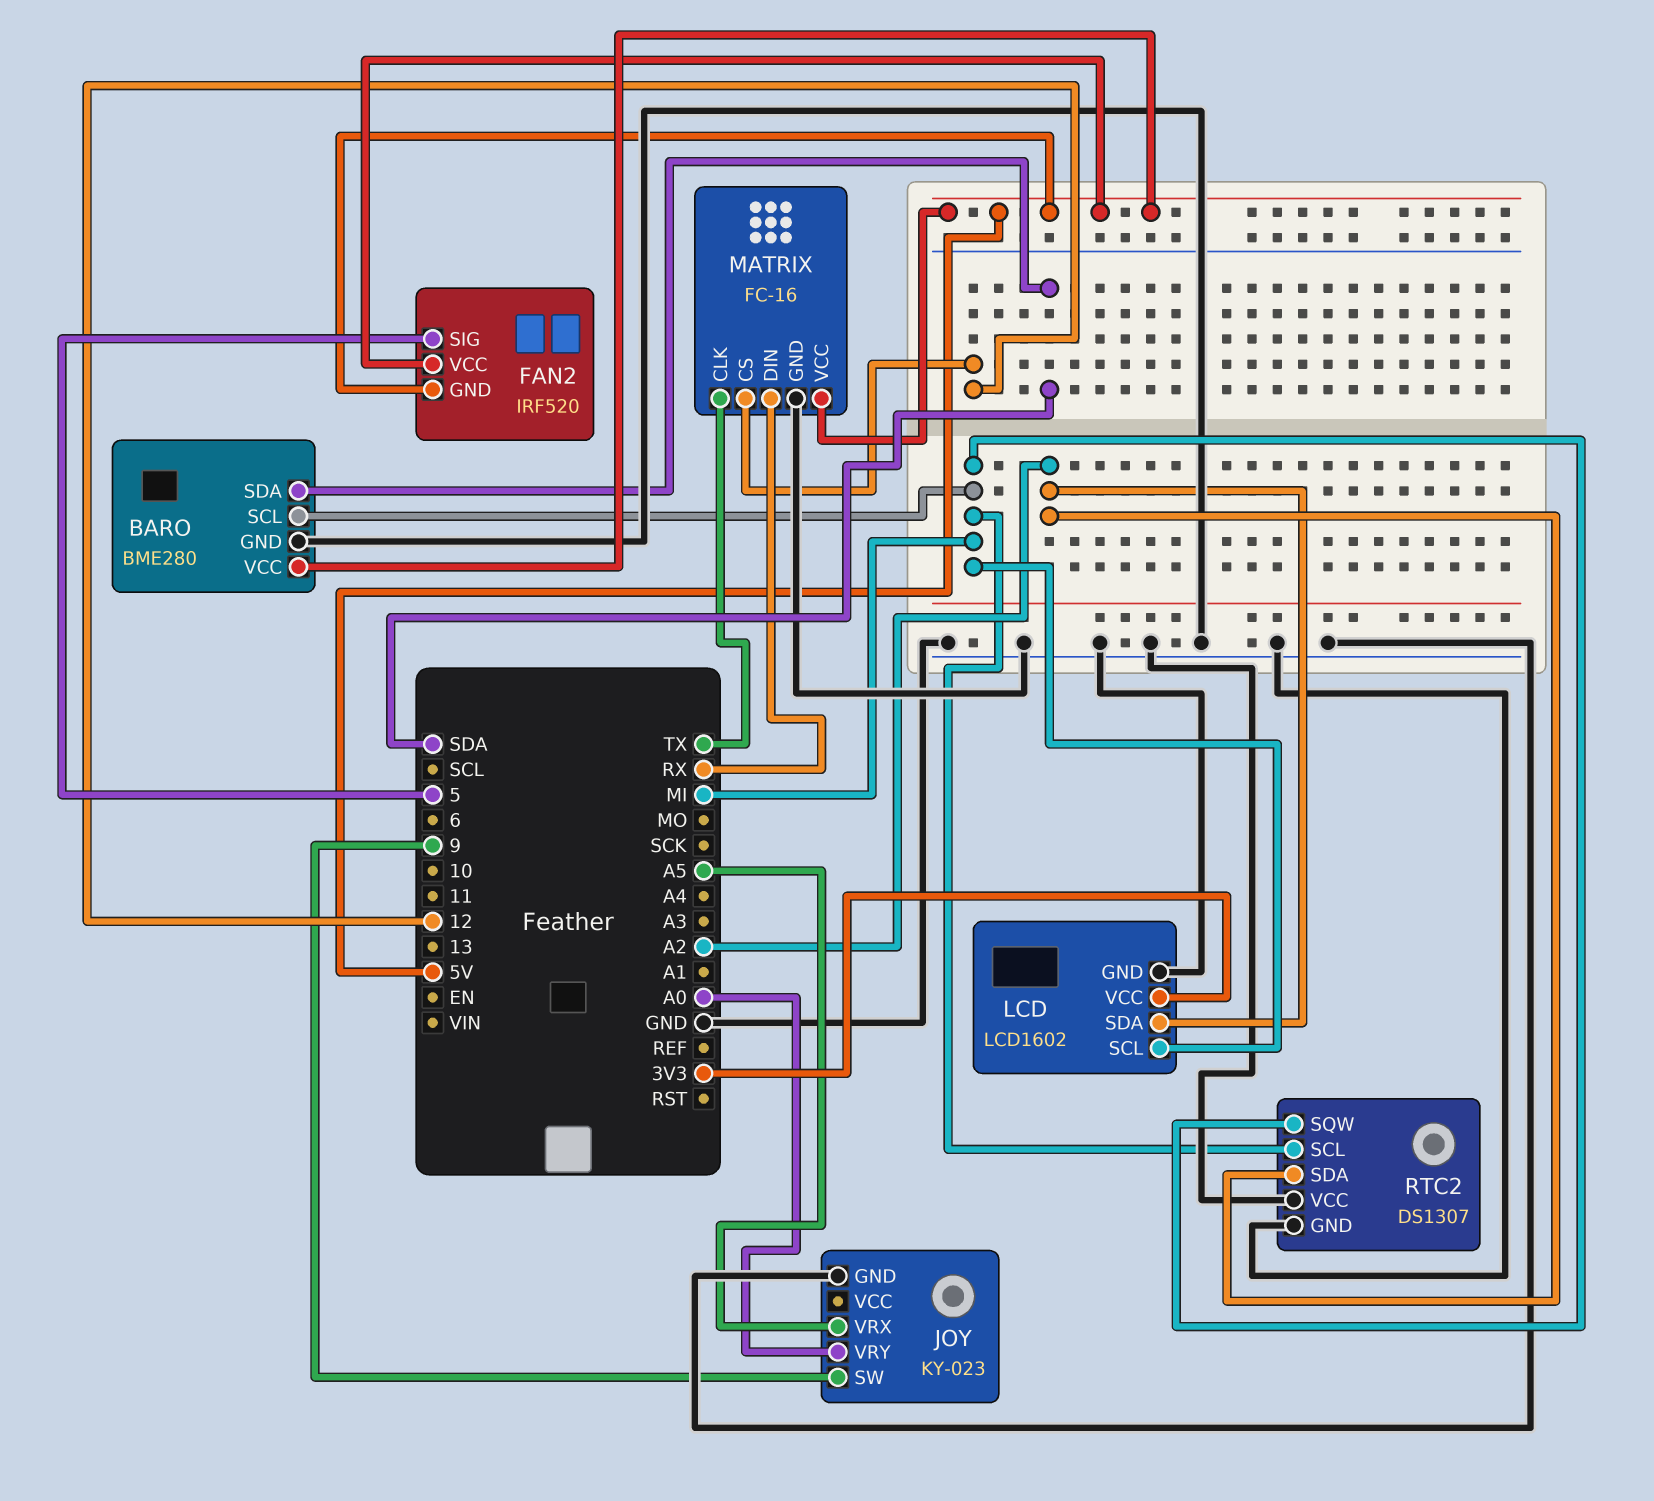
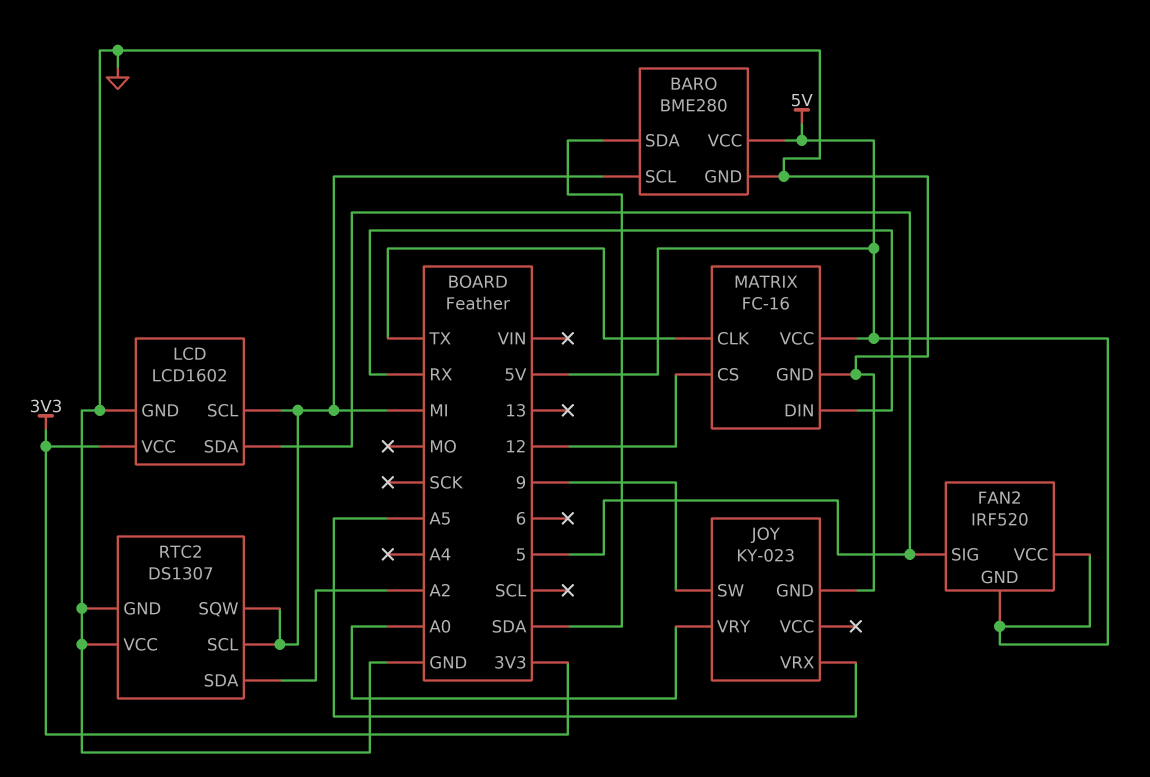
LCD pin SDA: A2 -> 5

